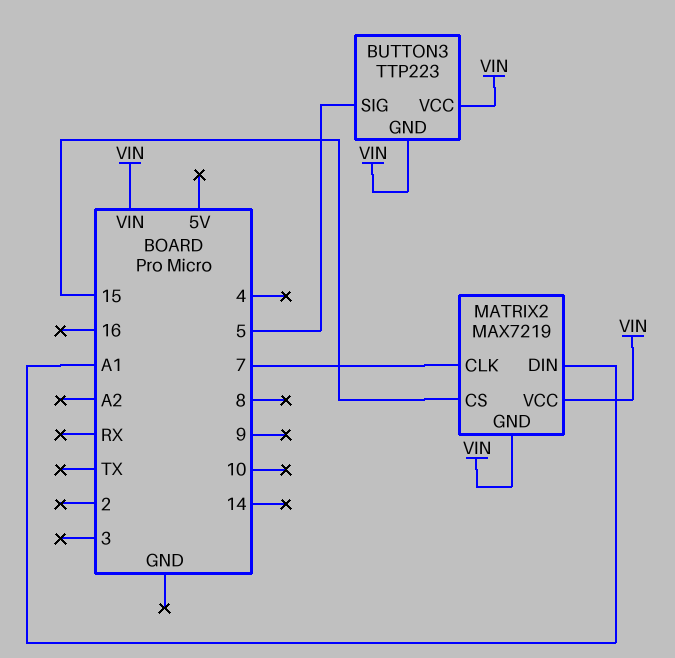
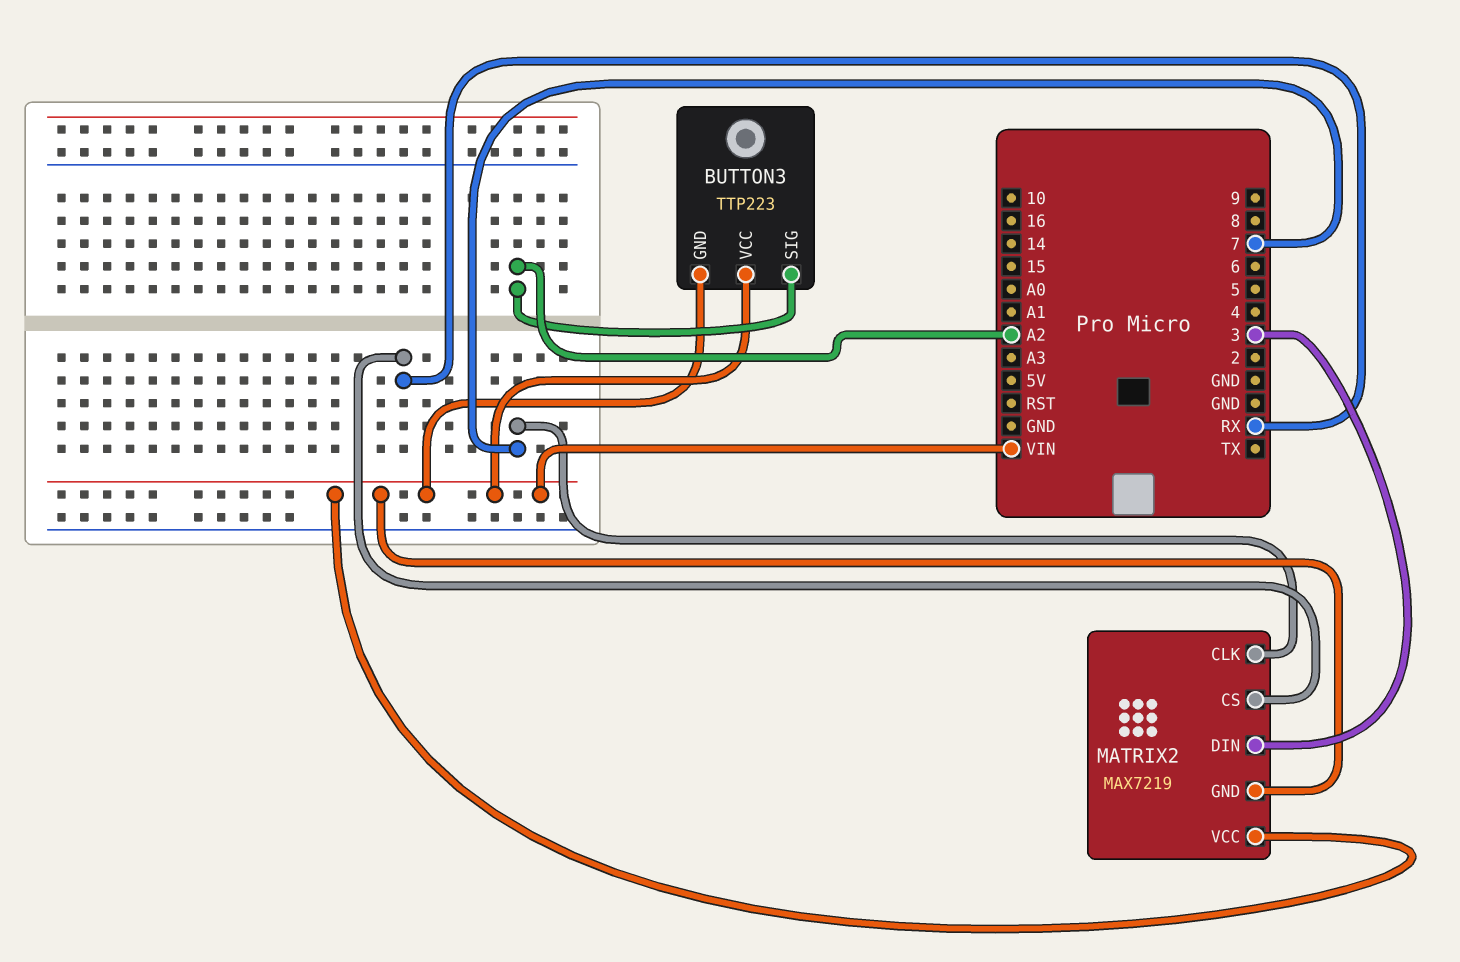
BUTTON3 pin SIG: 5 -> A2
MATRIX2 pin CS: 15 -> RX
MATRIX2 pin DIN: A1 -> 3

